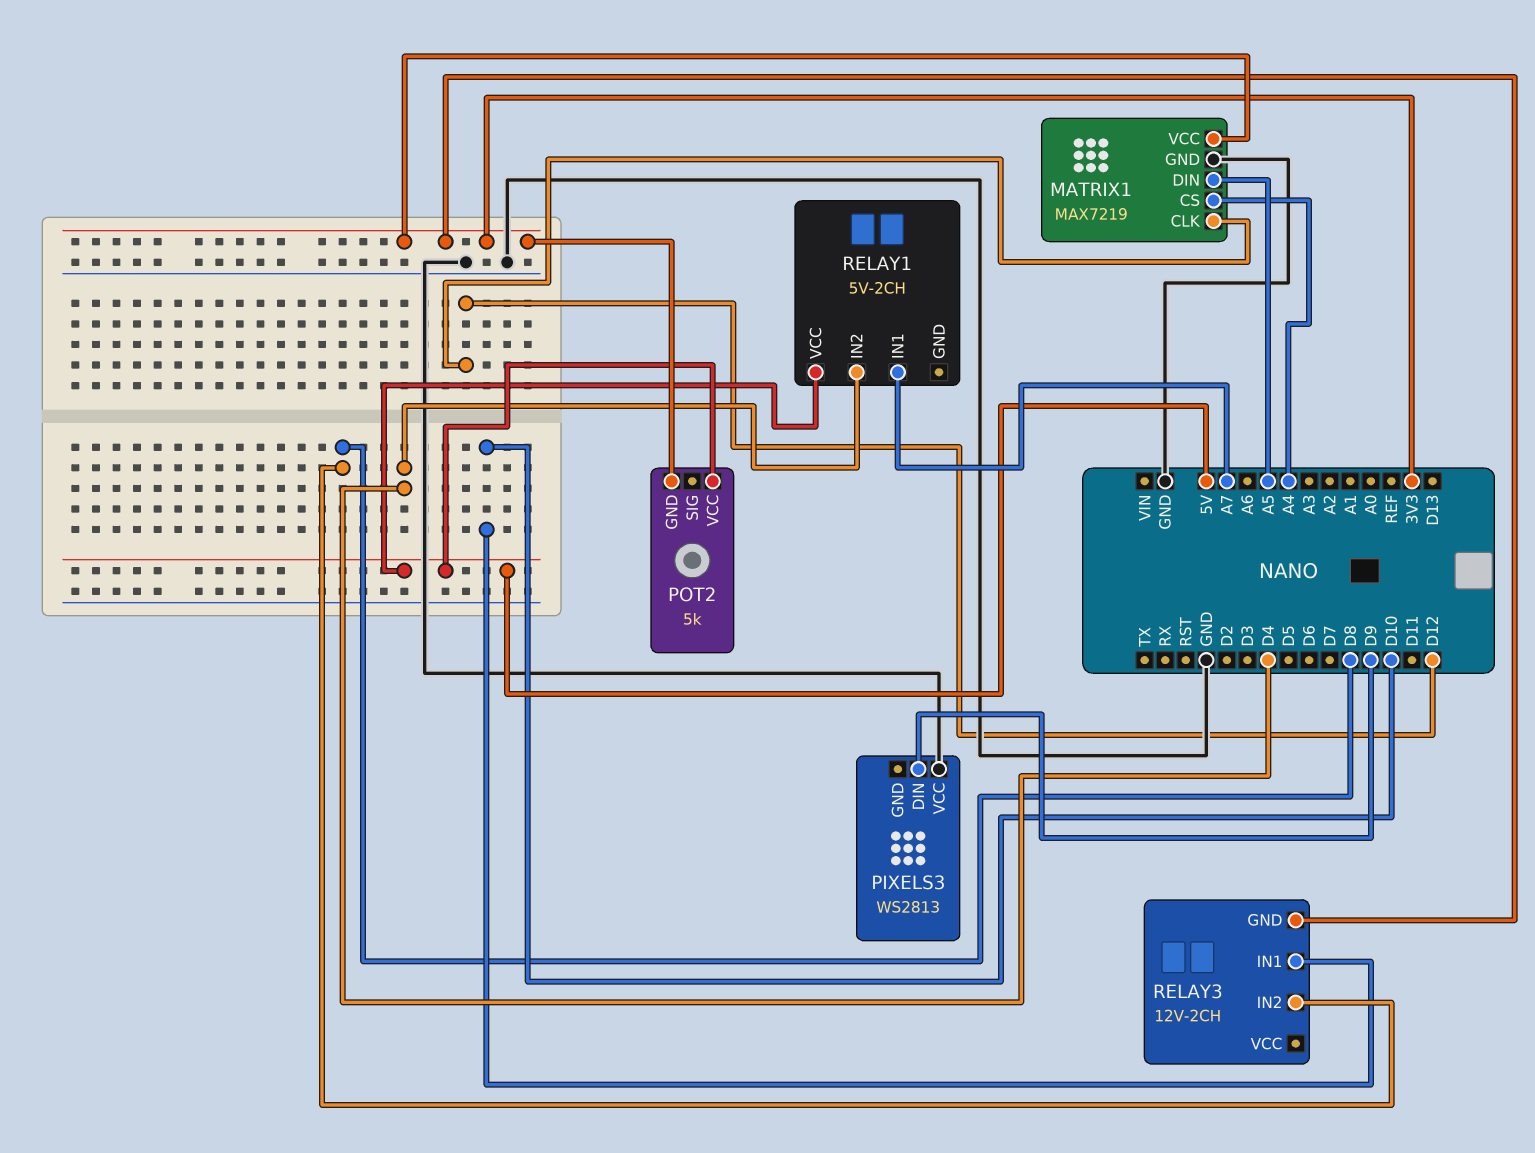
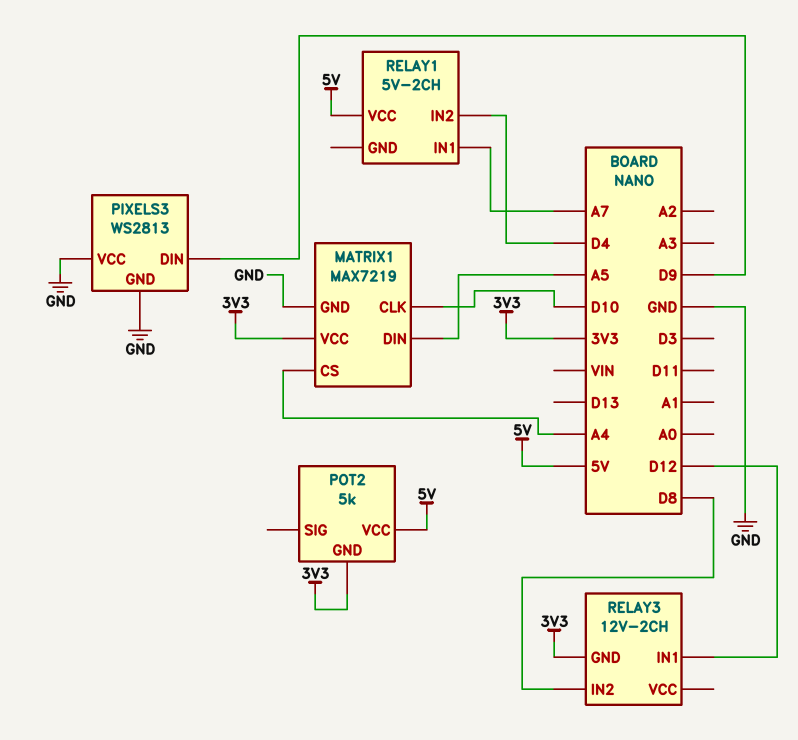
MATRIX1 pin CLK: D12 -> D10
PIXELS3 pin GND: none -> GND
RELAY3 pin IN1: D10 -> D12

